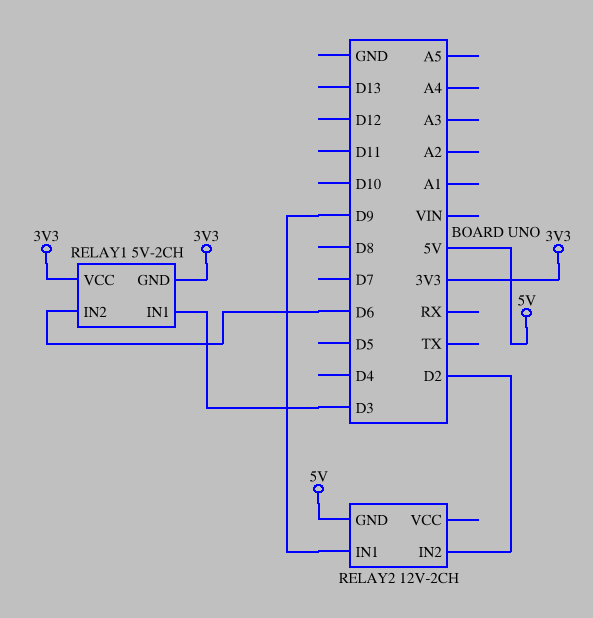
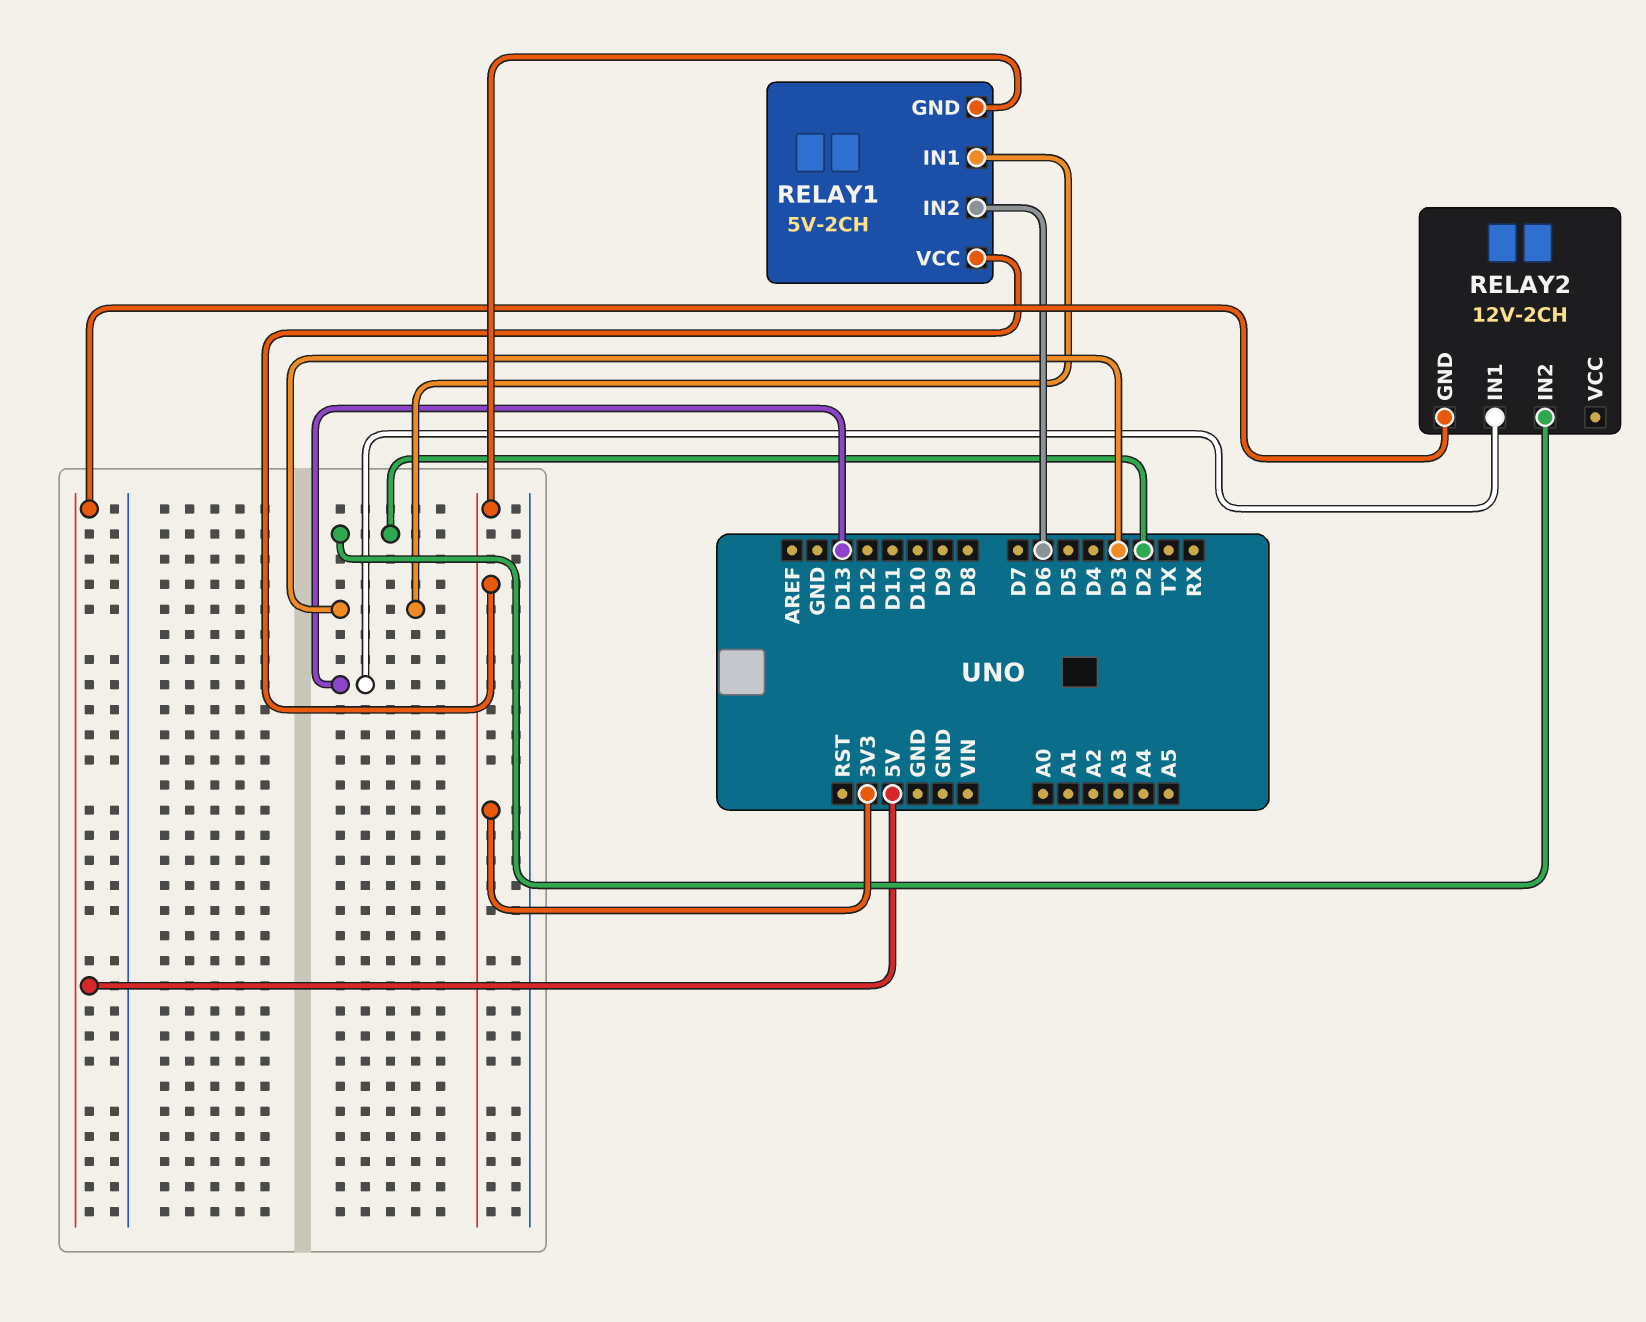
RELAY2 pin IN1: D9 -> D13

